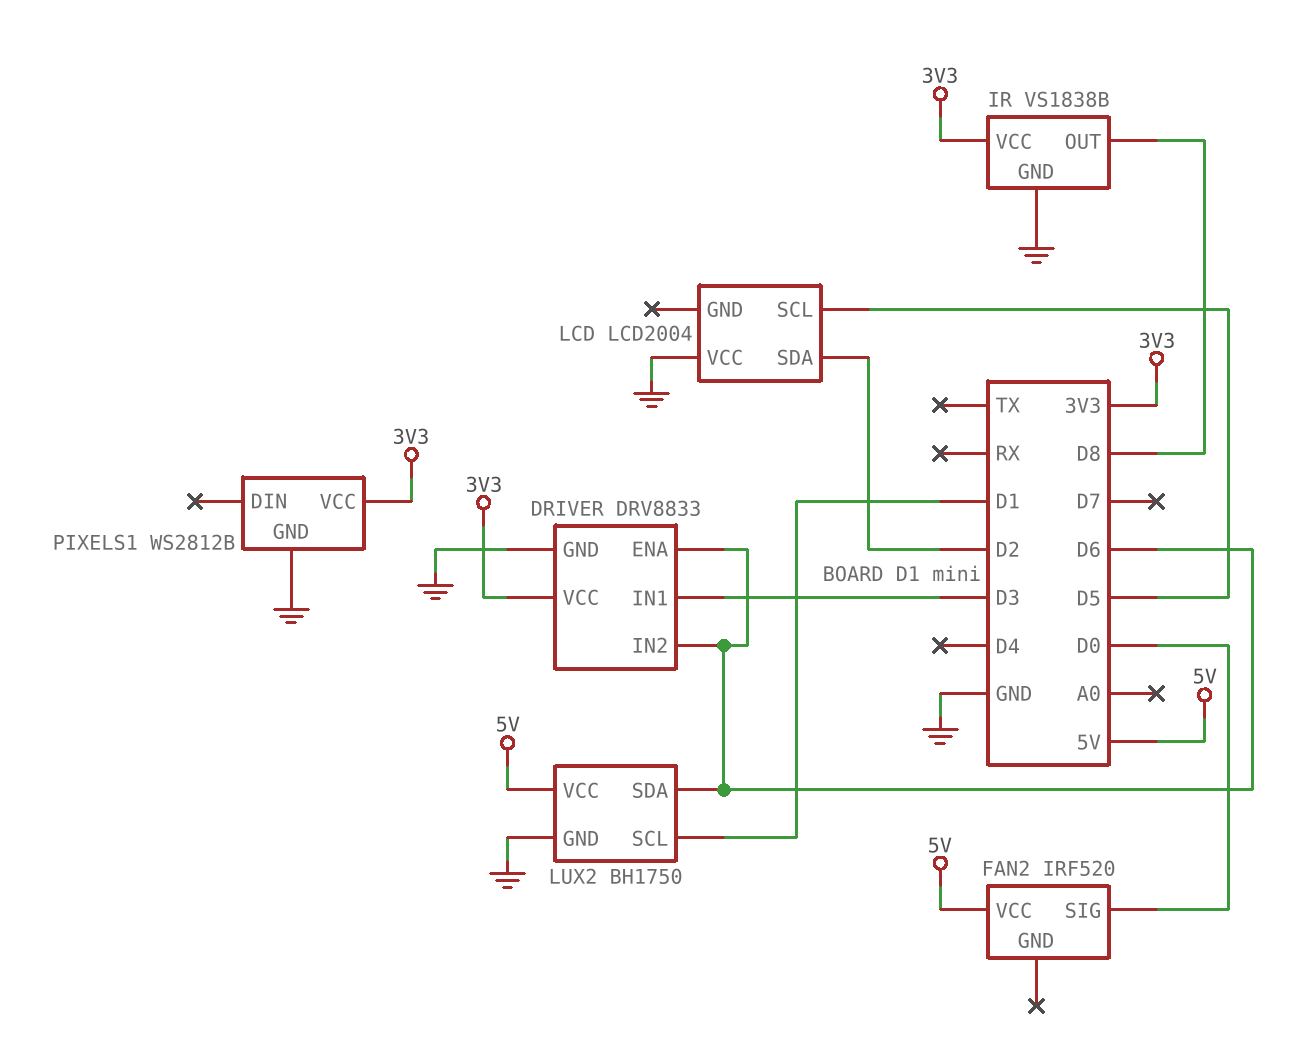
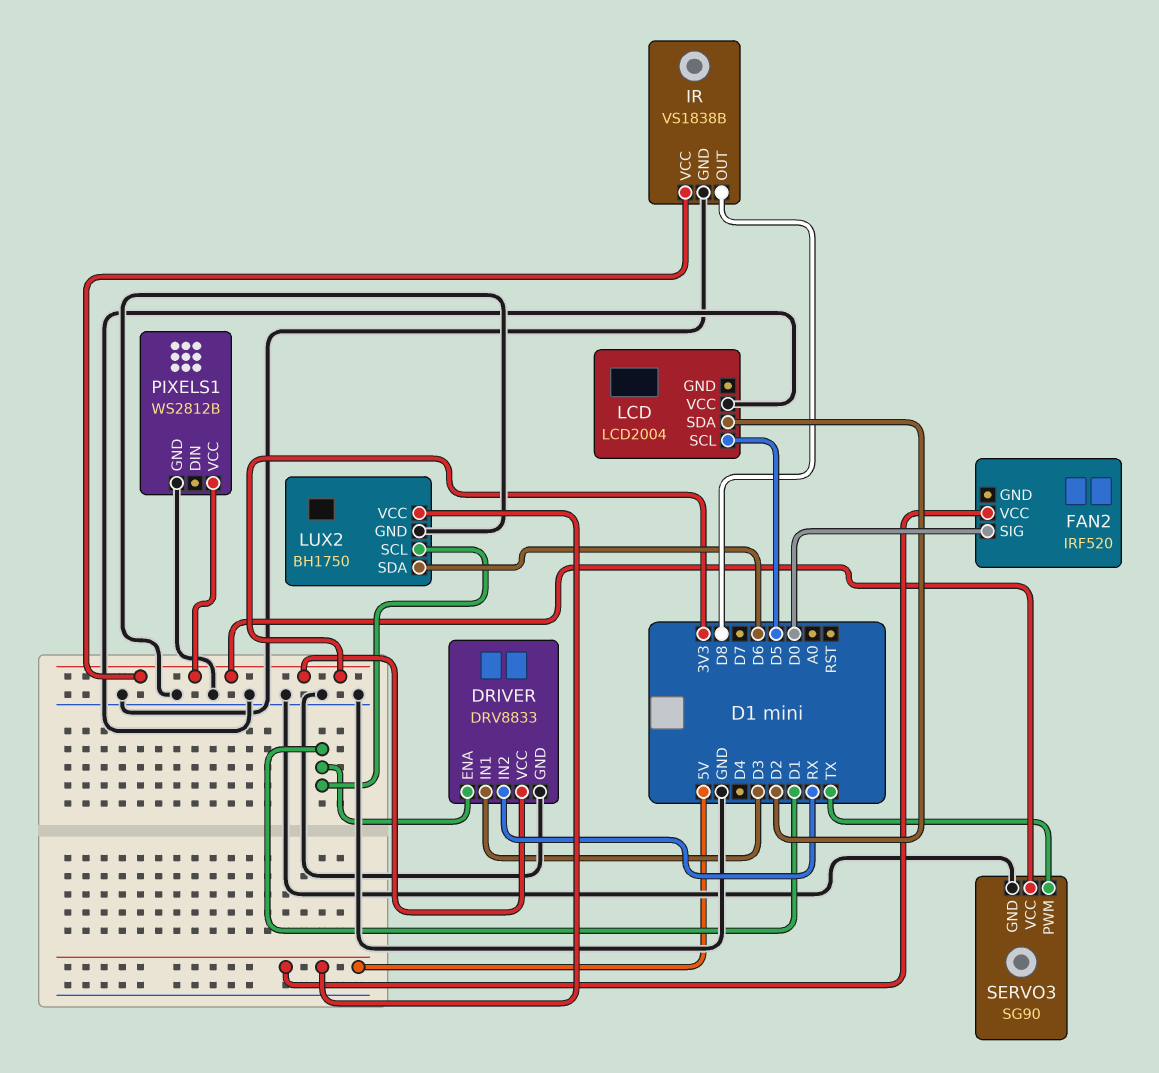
DRIVER pin ENA: D6 -> D1
DRIVER pin IN2: D6 -> RX
SERVO3: none -> SG90
SERVO3 pin GND: none -> GND
SERVO3 pin PWM: none -> TX
SERVO3 pin VCC: none -> 3V3

